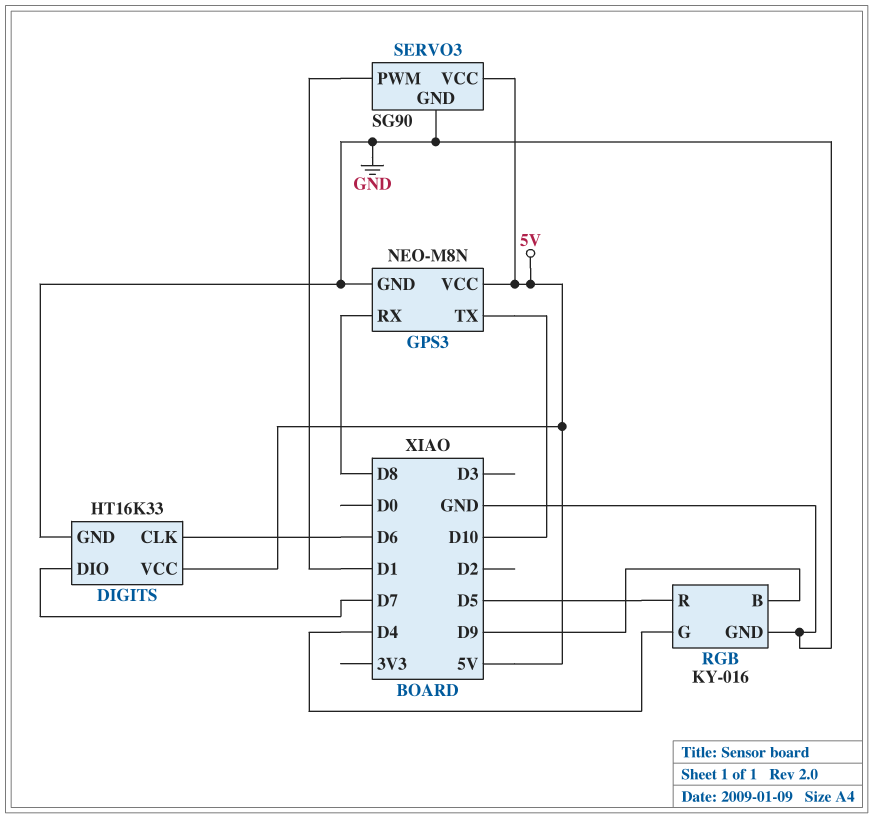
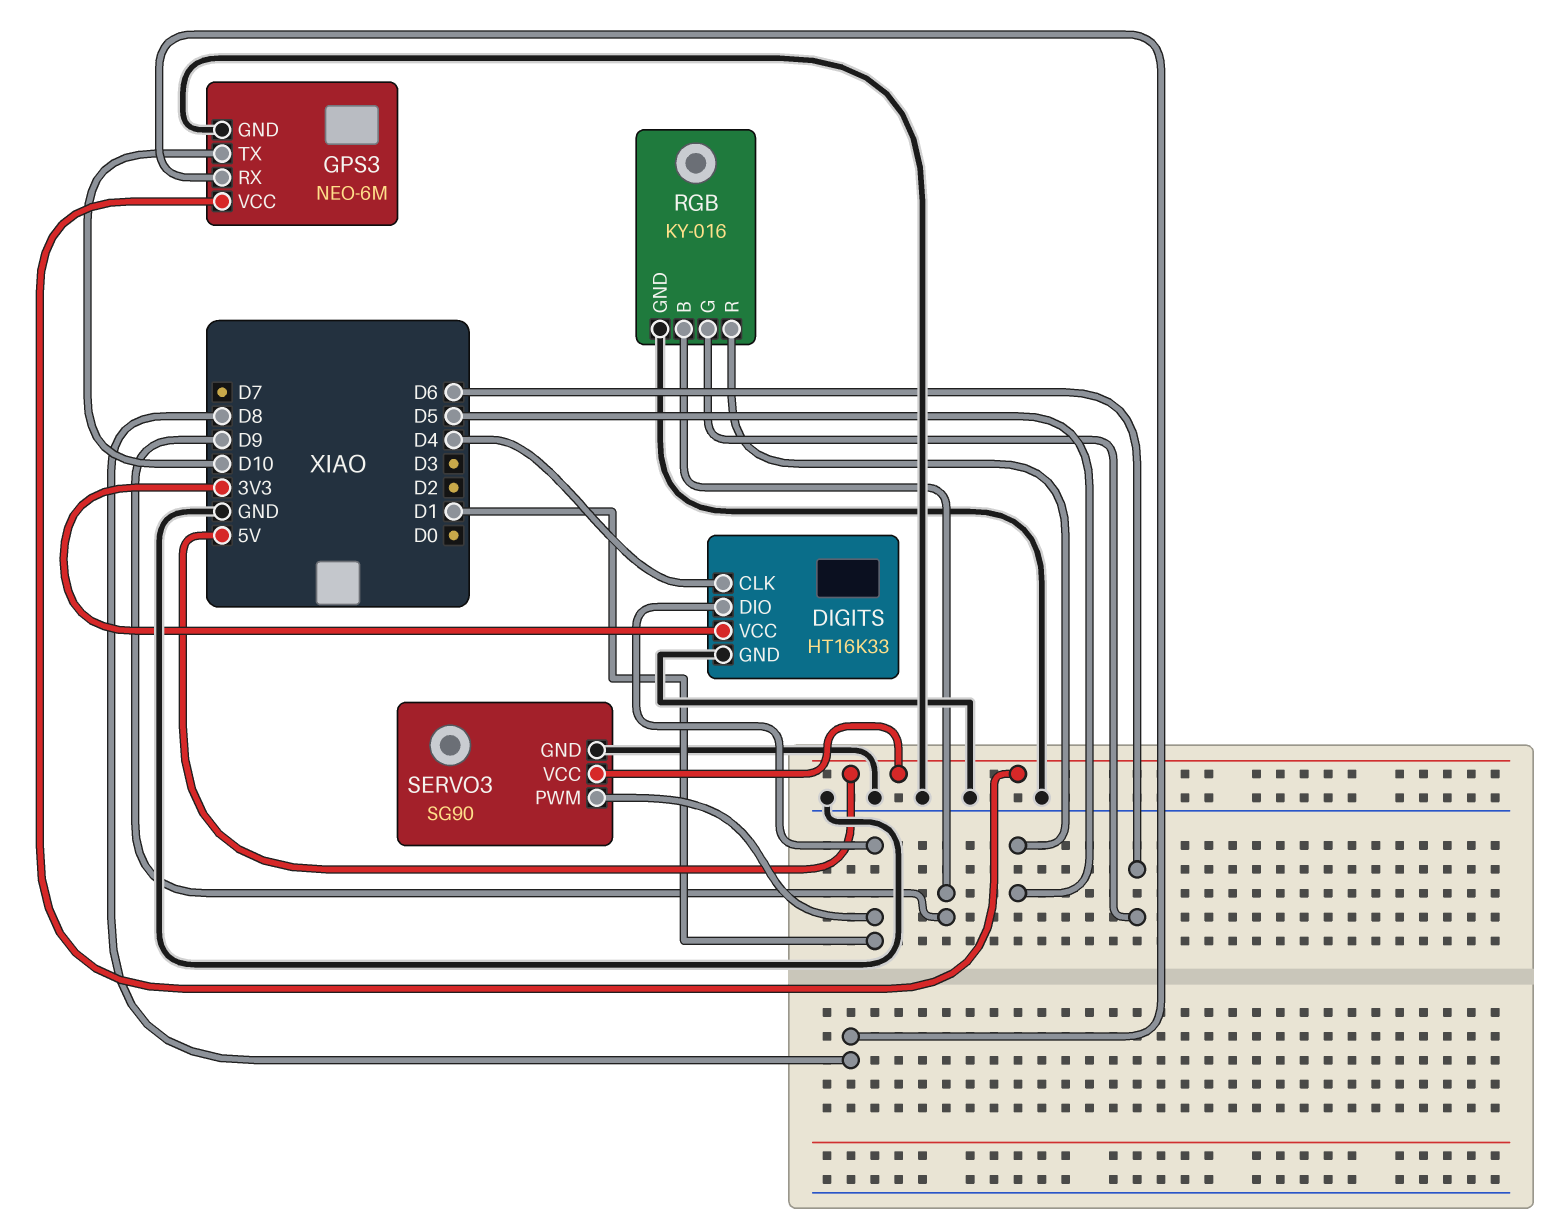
DIGITS pin CLK: D6 -> D4
DIGITS pin DIO: D7 -> D1
DIGITS pin VCC: 5V -> 3V3
GPS3: NEO-M8N -> NEO-6M
RGB pin G: D4 -> D6

